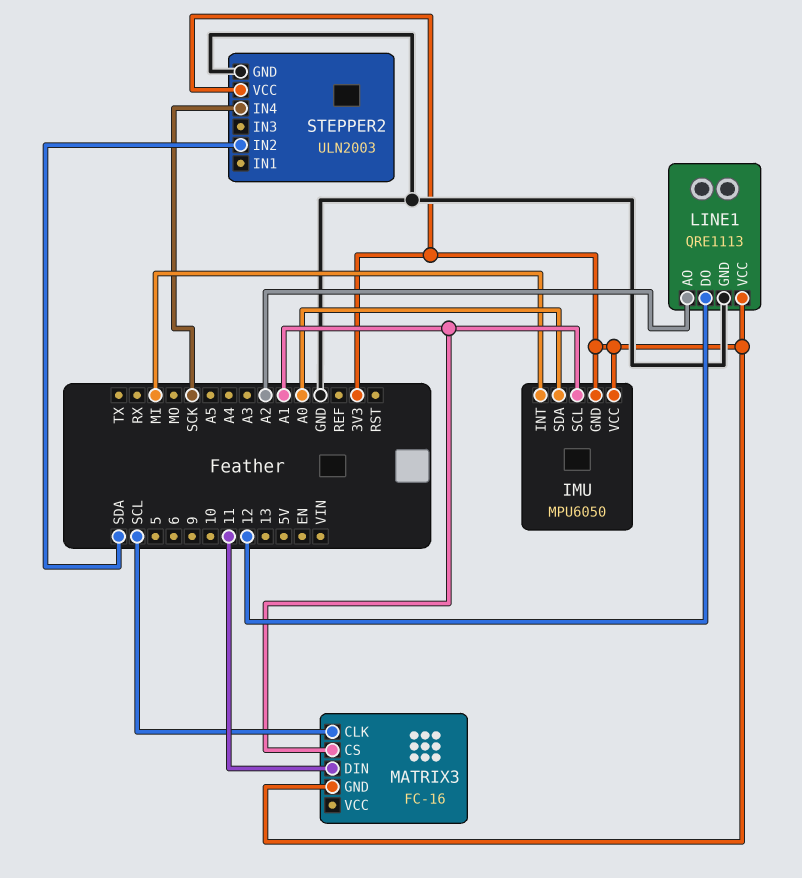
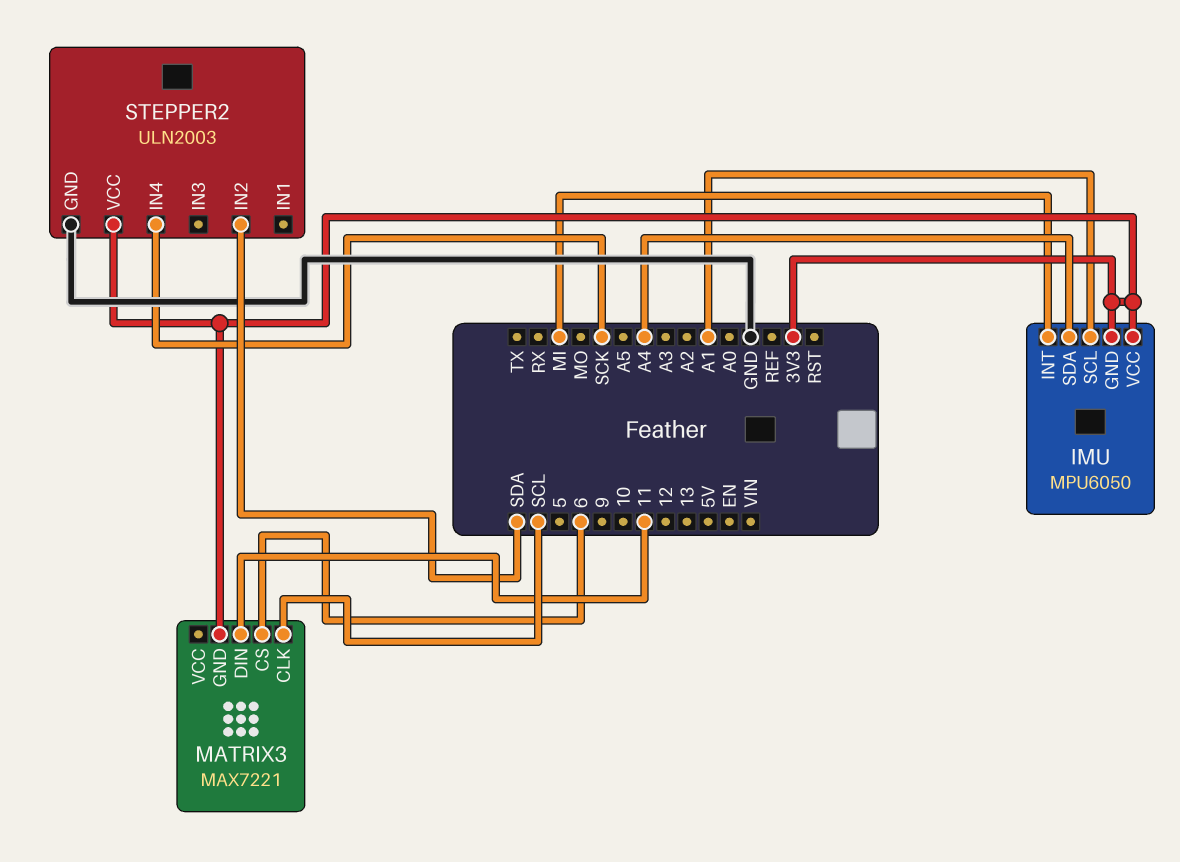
IMU pin SDA: A0 -> A4
LINE1: QRE1113 -> none
LINE1 pin AO: A2 -> none
LINE1 pin DO: 12 -> none
LINE1 pin GND: GND -> none
LINE1 pin VCC: 3V3 -> none
MATRIX3: FC-16 -> MAX7221
MATRIX3 pin CS: A1 -> 6

